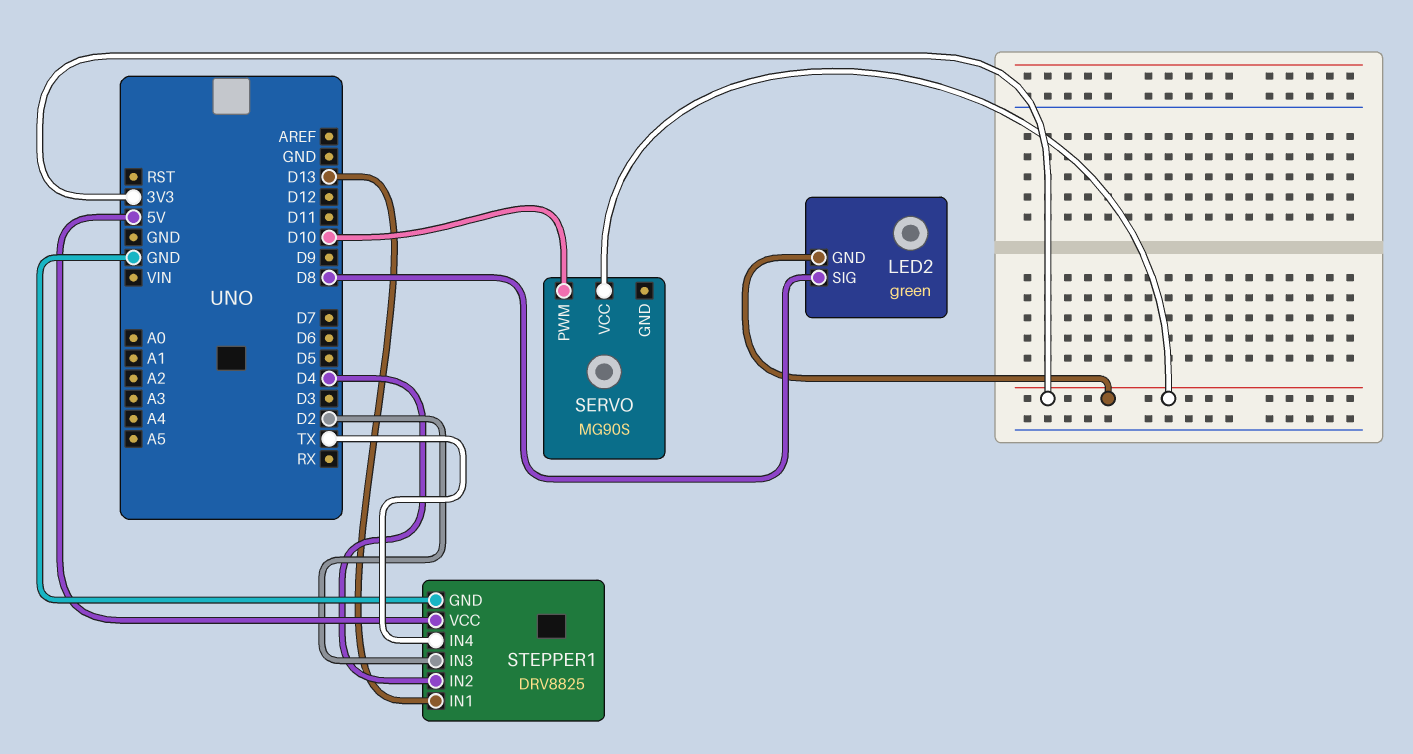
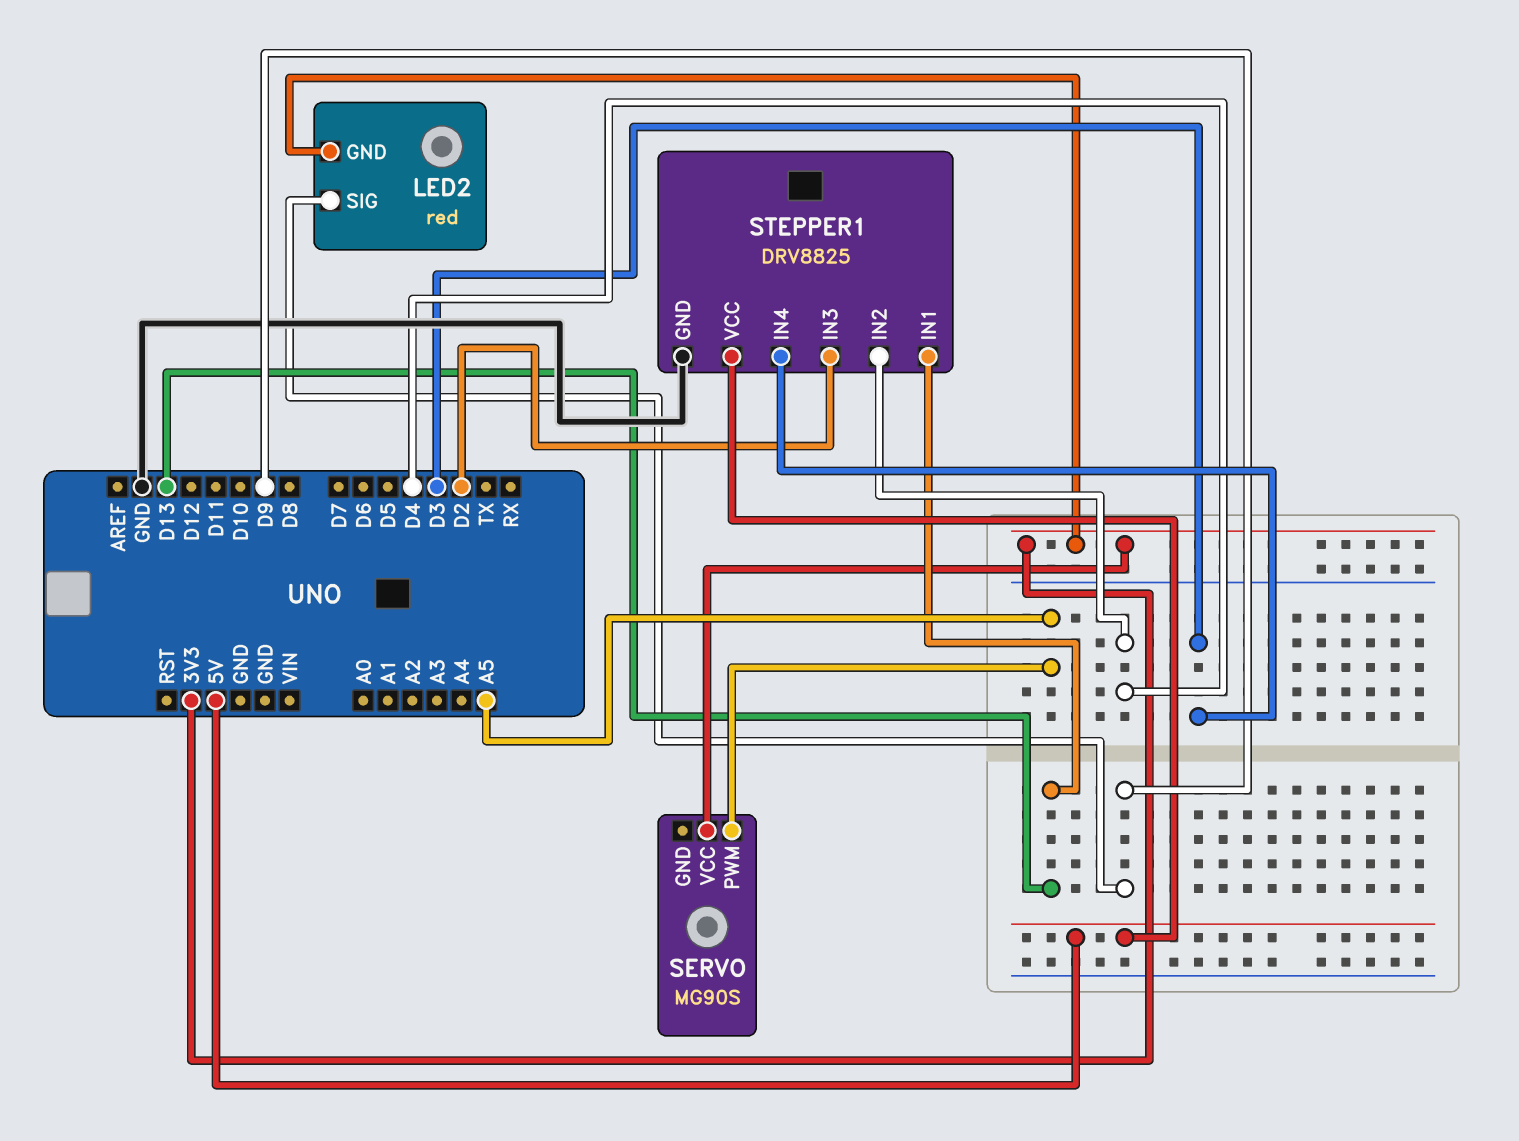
LED2: green -> red
LED2 pin SIG: D8 -> D9
SERVO pin PWM: D10 -> A5
STEPPER1 pin IN4: TX -> D3

